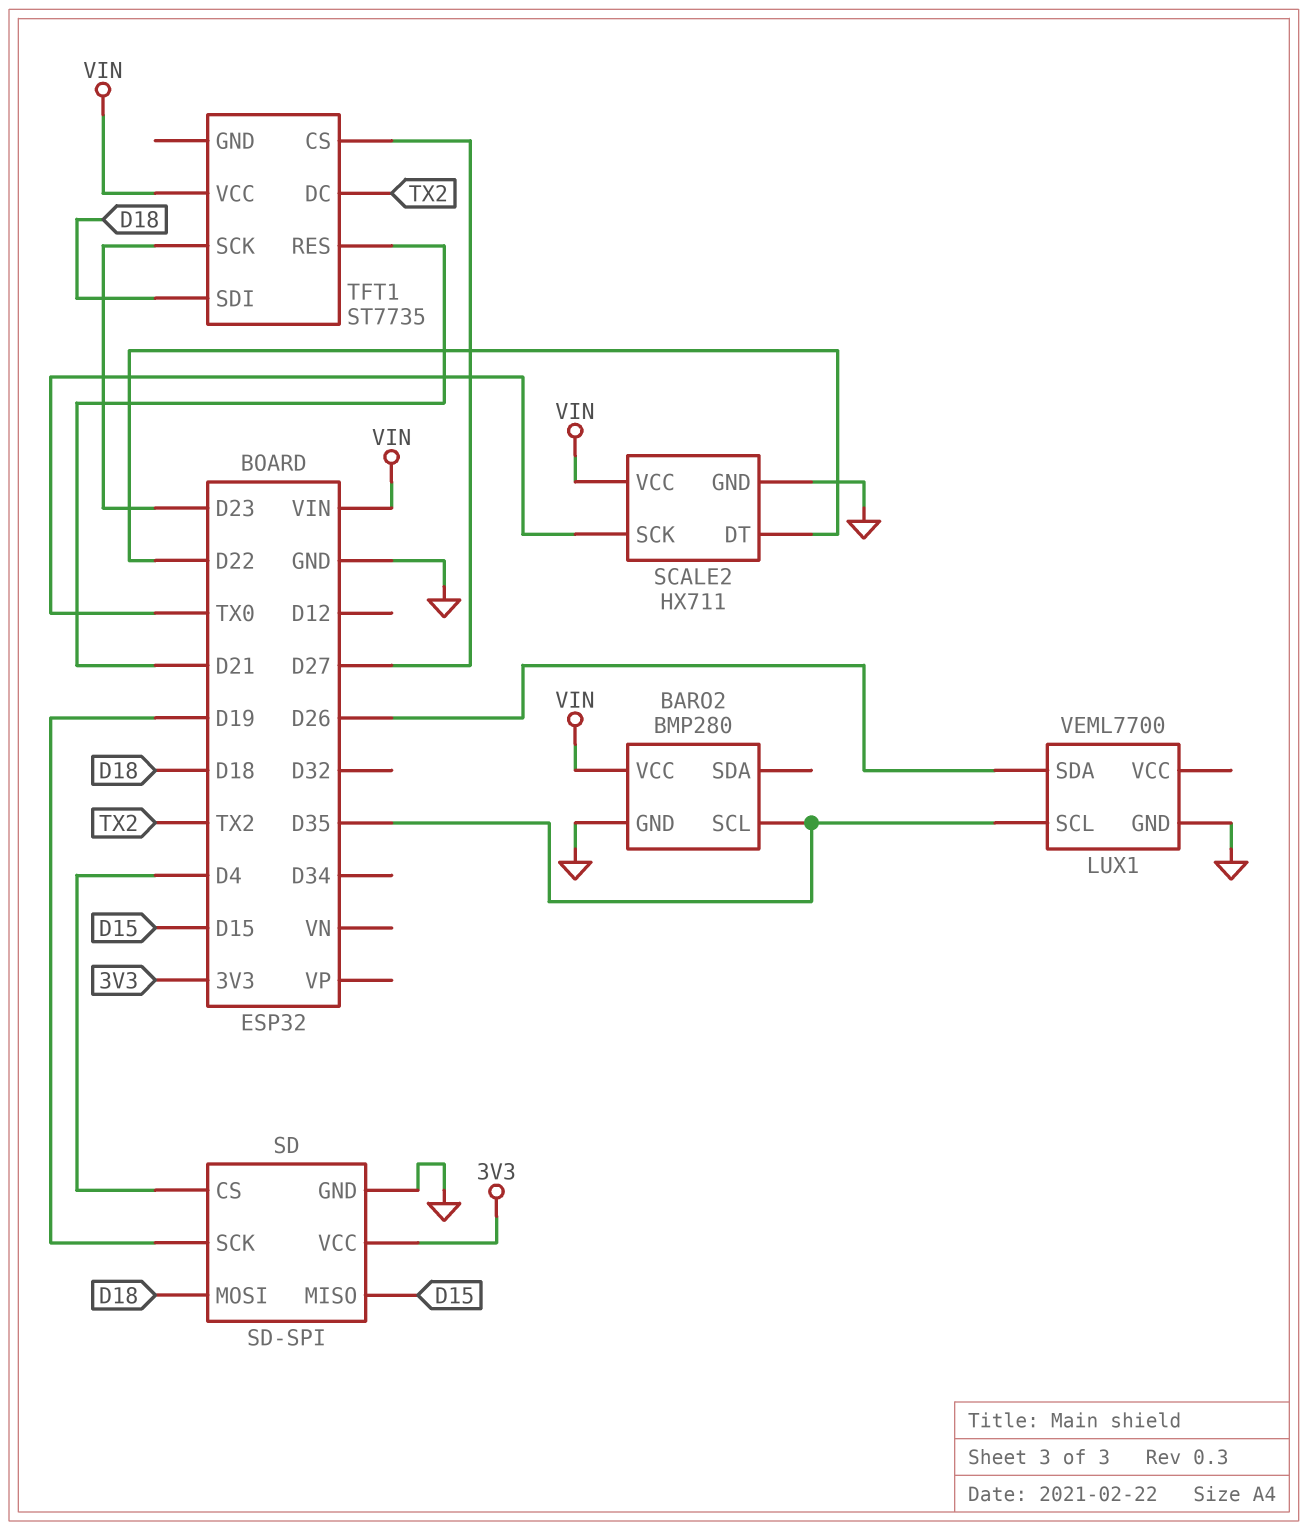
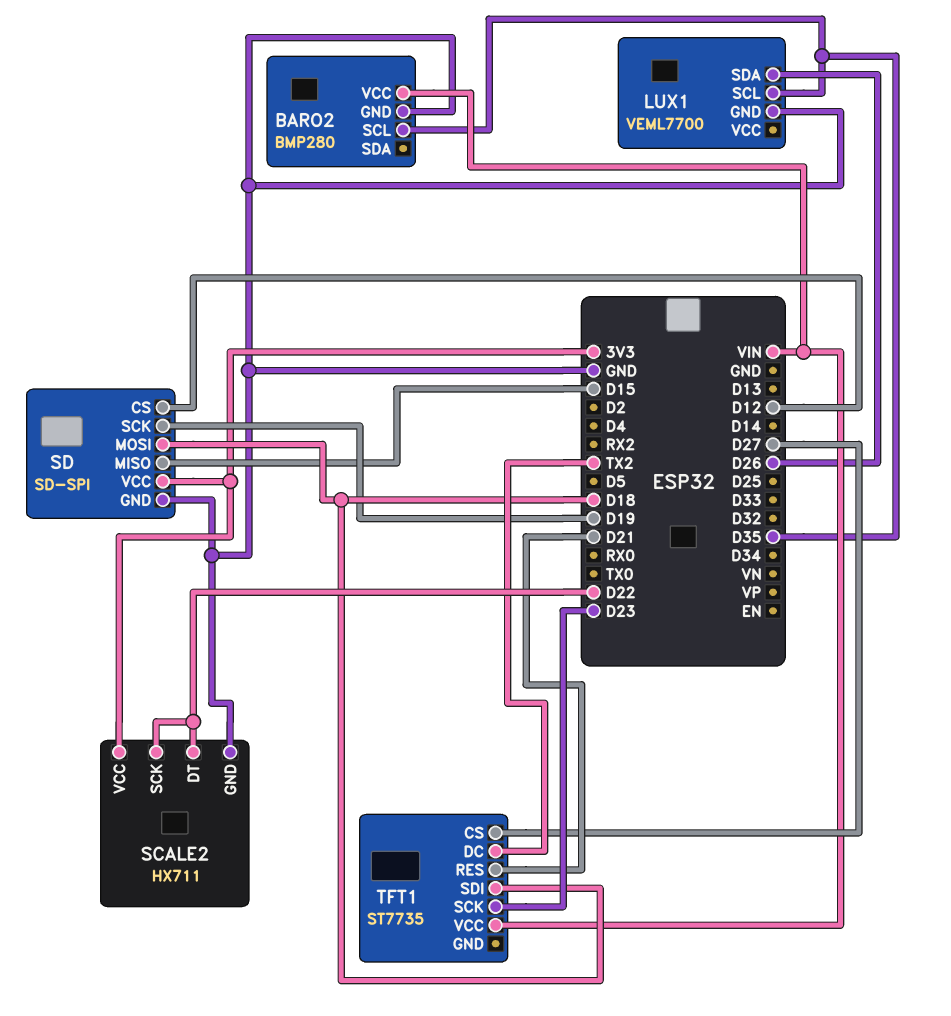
SCALE2 pin SCK: TX0 -> D22
SCALE2 pin VCC: VIN -> 3V3
SD pin CS: D4 -> D12

